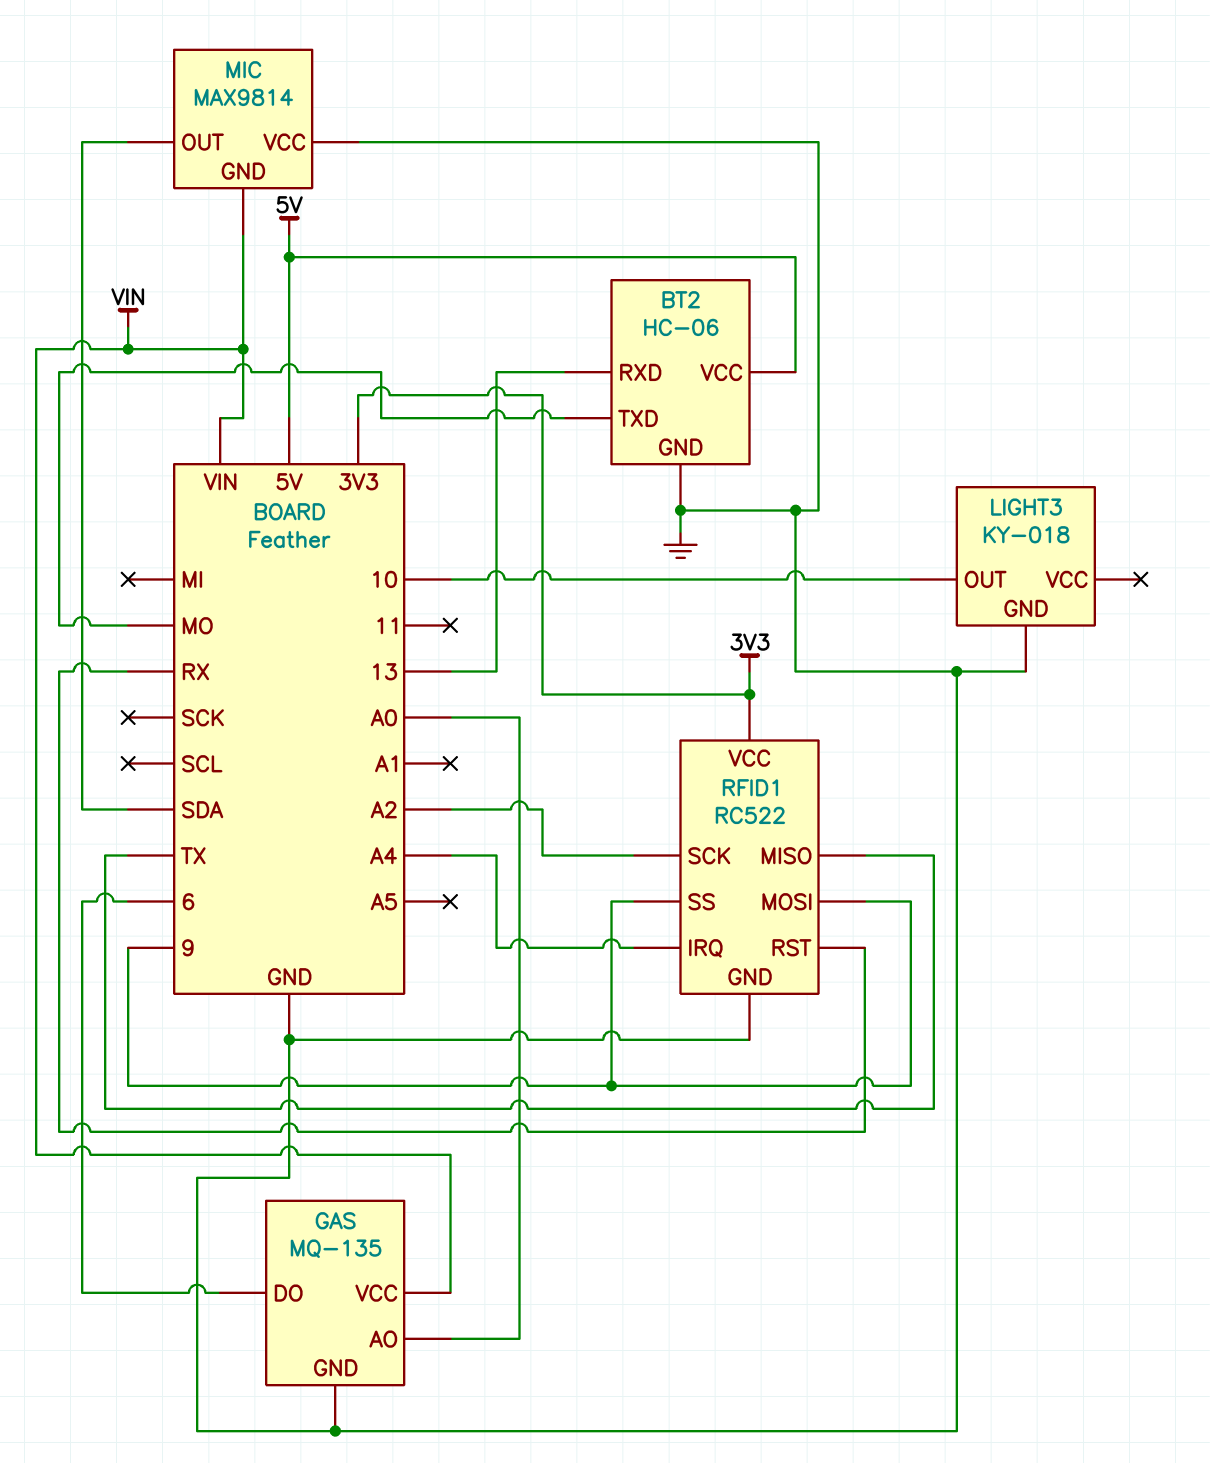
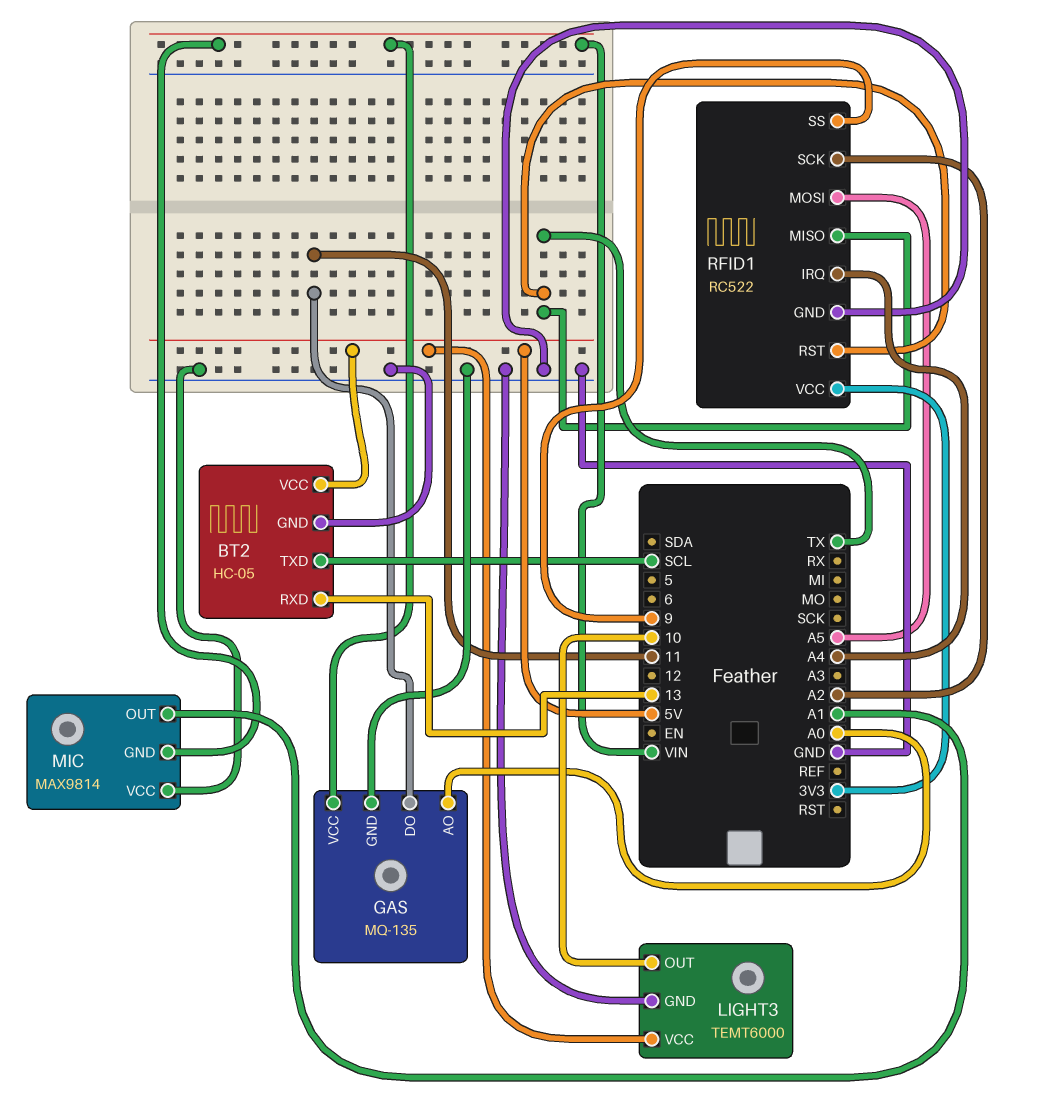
BT2: HC-06 -> HC-05
BT2 pin TXD: MO -> SCL
GAS pin DO: 6 -> 11
LIGHT3: KY-018 -> TEMT6000
LIGHT3 pin VCC: none -> 5V
MIC pin OUT: SDA -> A1
RFID1 pin MOSI: 9 -> A5
RFID1 pin RST: RX -> TX

